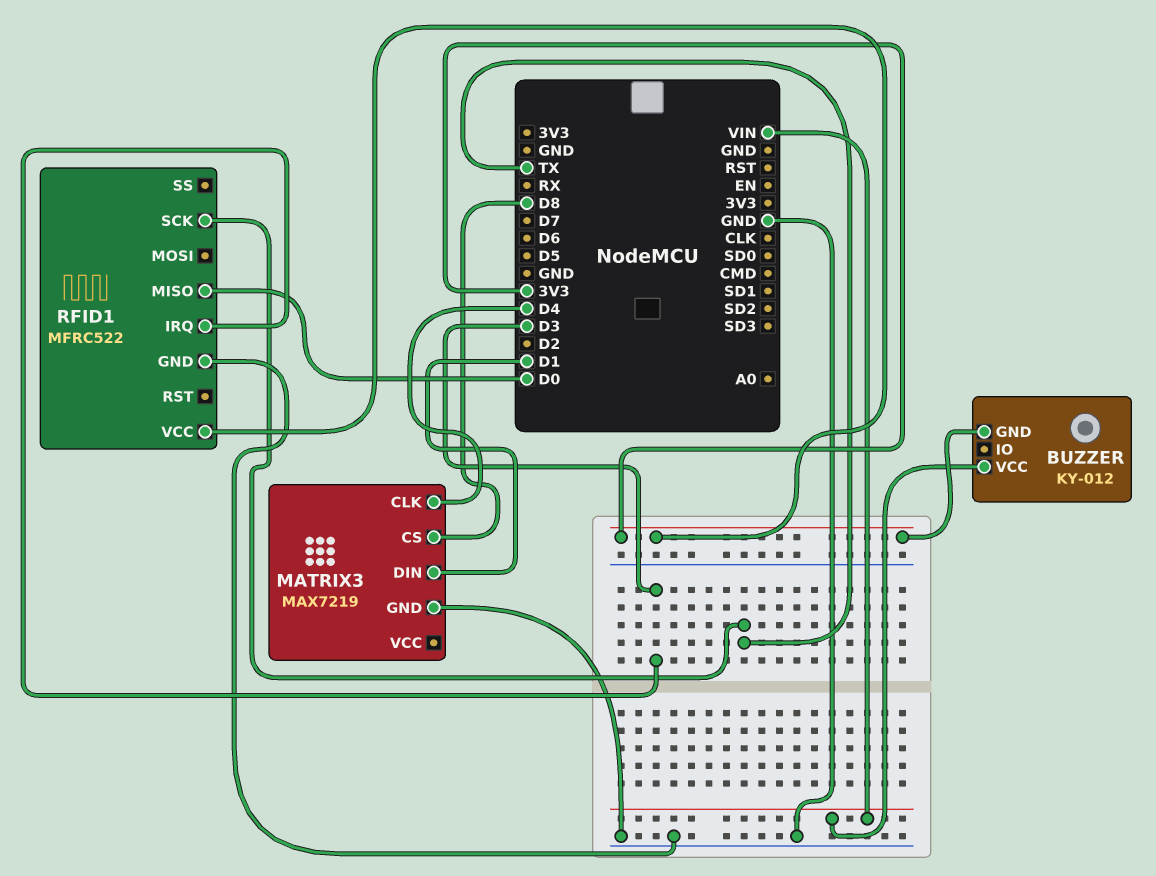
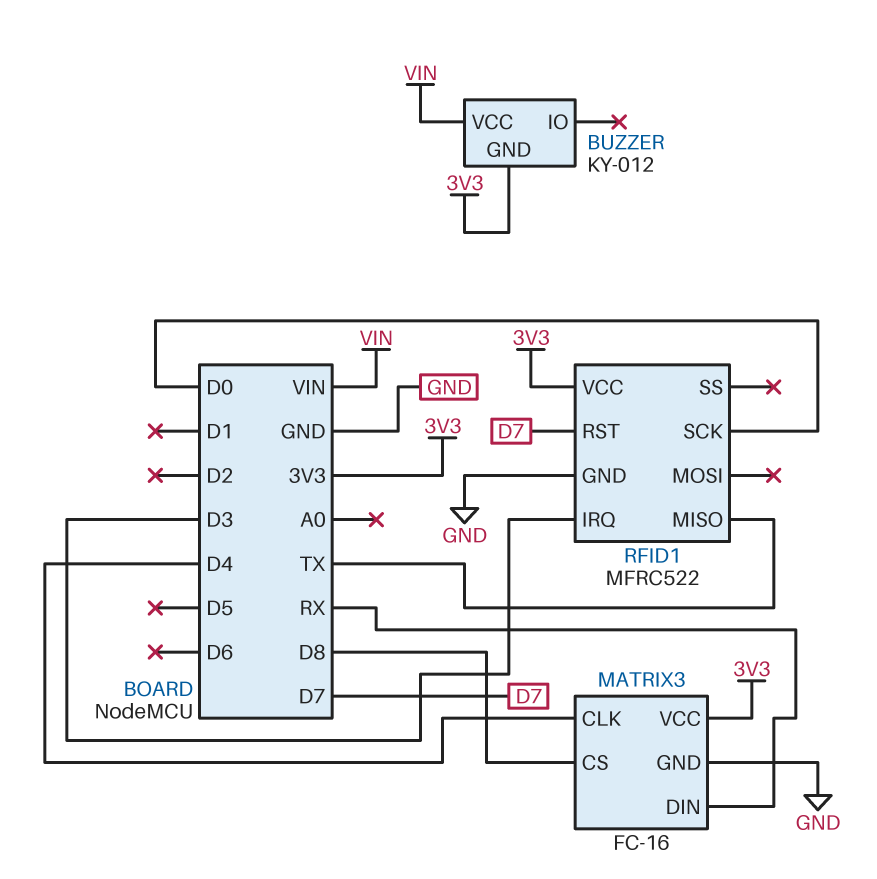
MATRIX3: MAX7219 -> FC-16
MATRIX3 pin DIN: D1 -> RX
MATRIX3 pin VCC: none -> 3V3
RFID1 pin MISO: D0 -> TX
RFID1 pin RST: none -> D7
RFID1 pin SCK: TX -> D0

